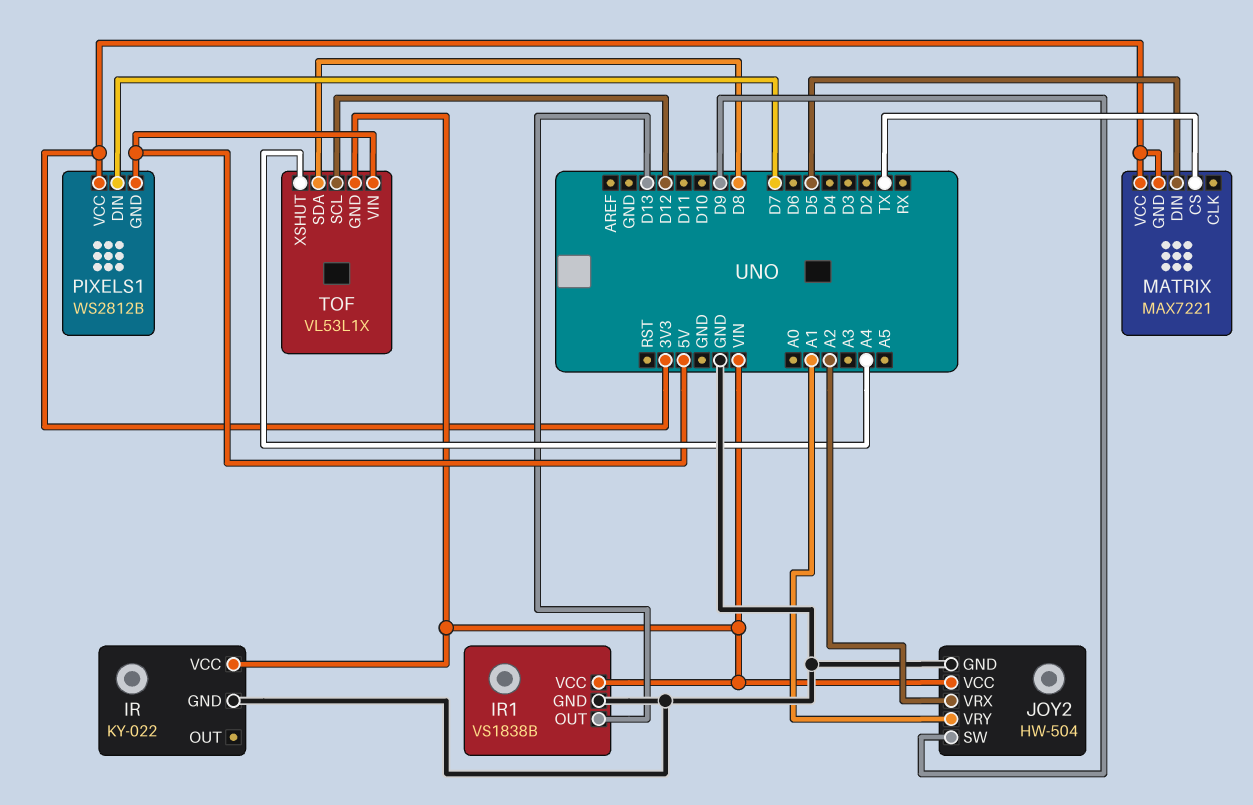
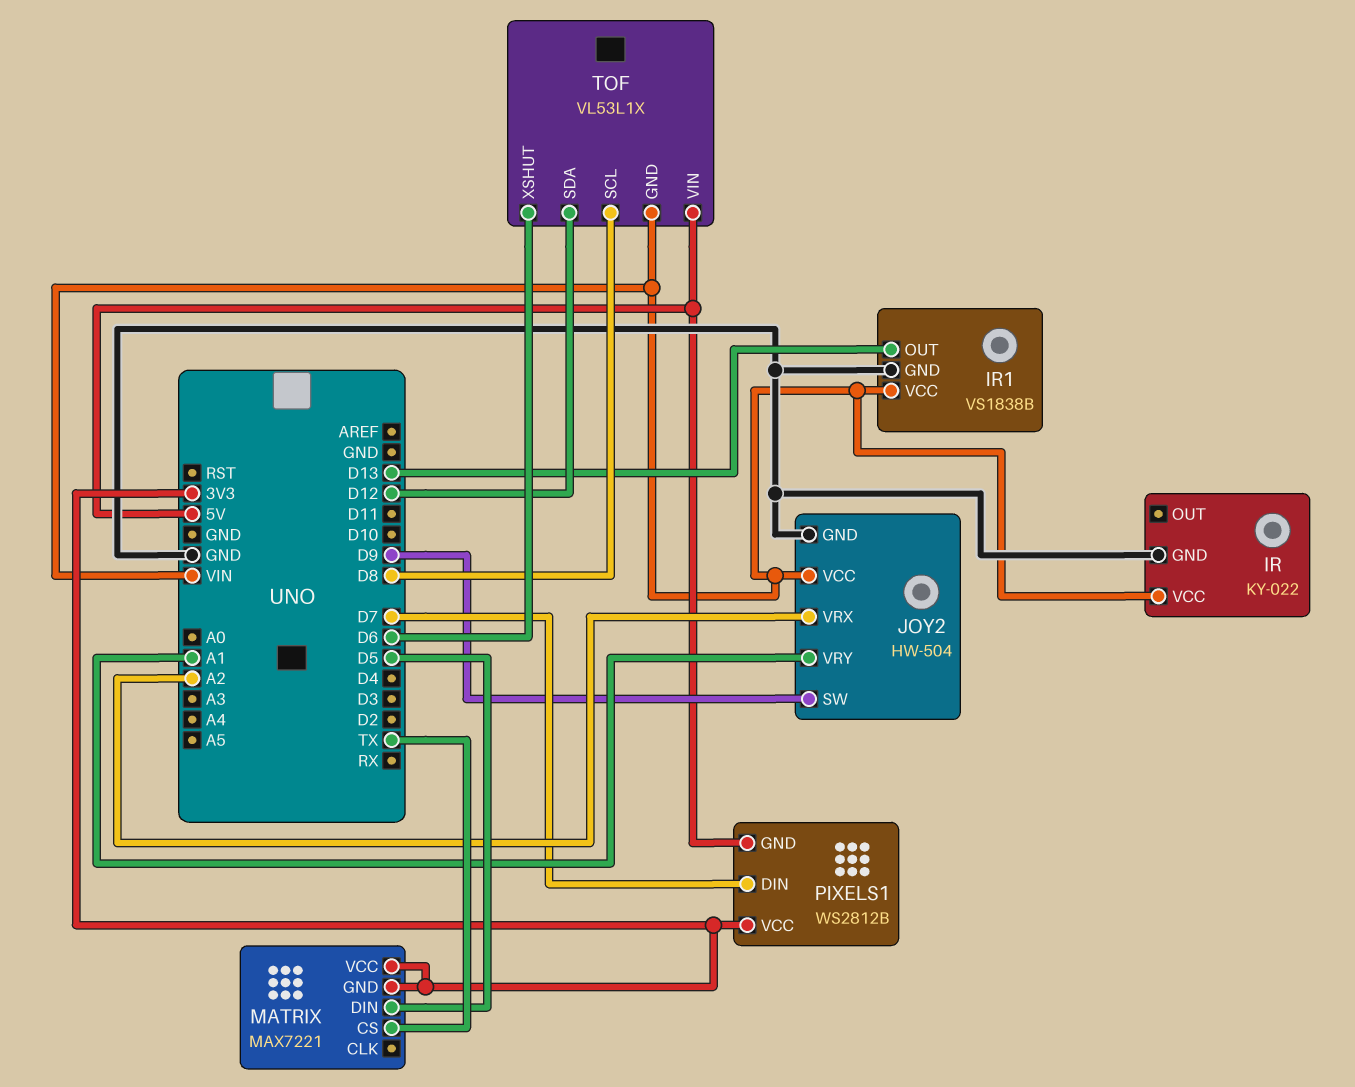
TOF pin SCL: D12 -> D8
TOF pin SDA: D8 -> D12
TOF pin XSHUT: A4 -> D6

